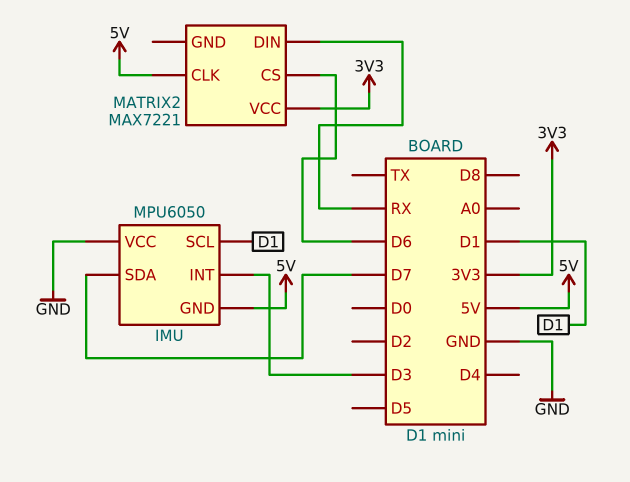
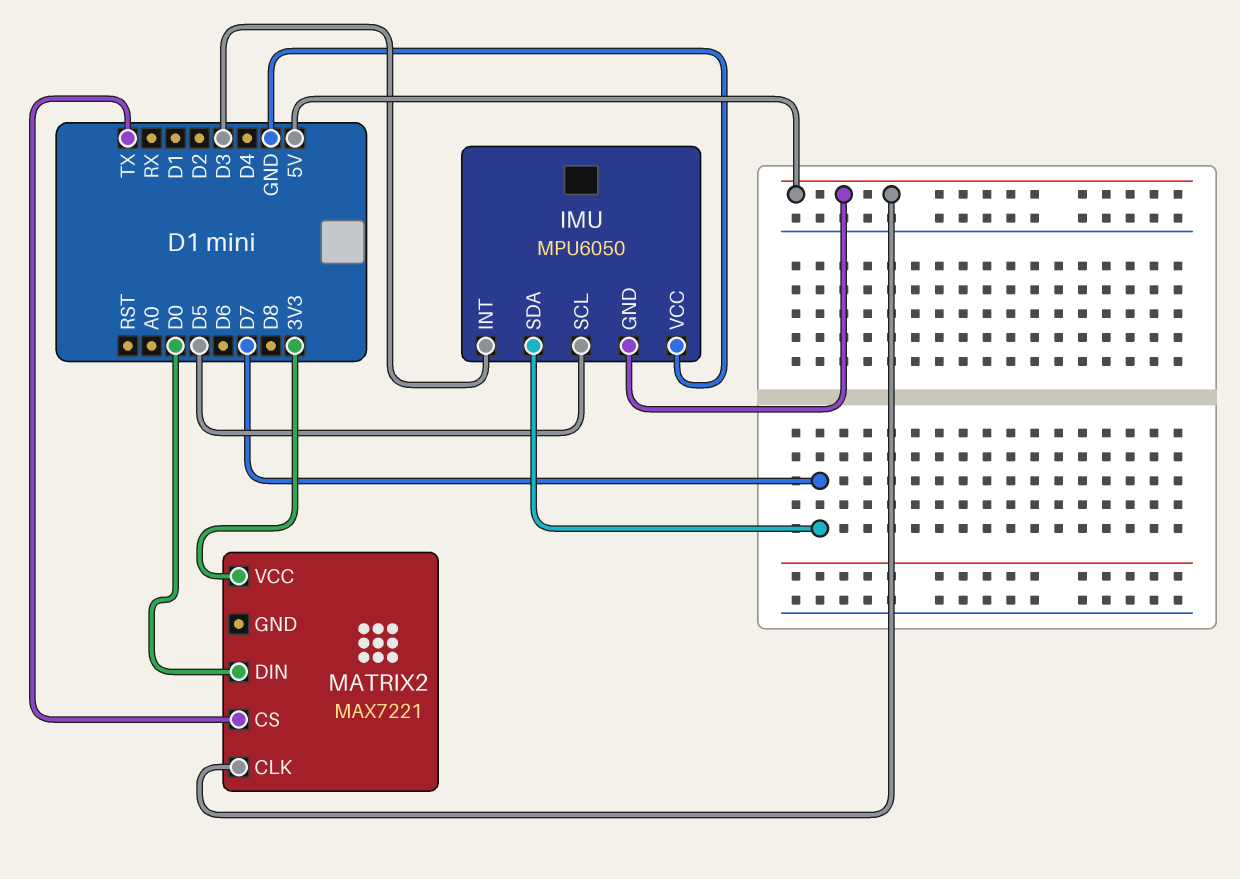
IMU pin SCL: D1 -> D5
MATRIX2 pin CS: D6 -> TX
MATRIX2 pin DIN: RX -> D0

